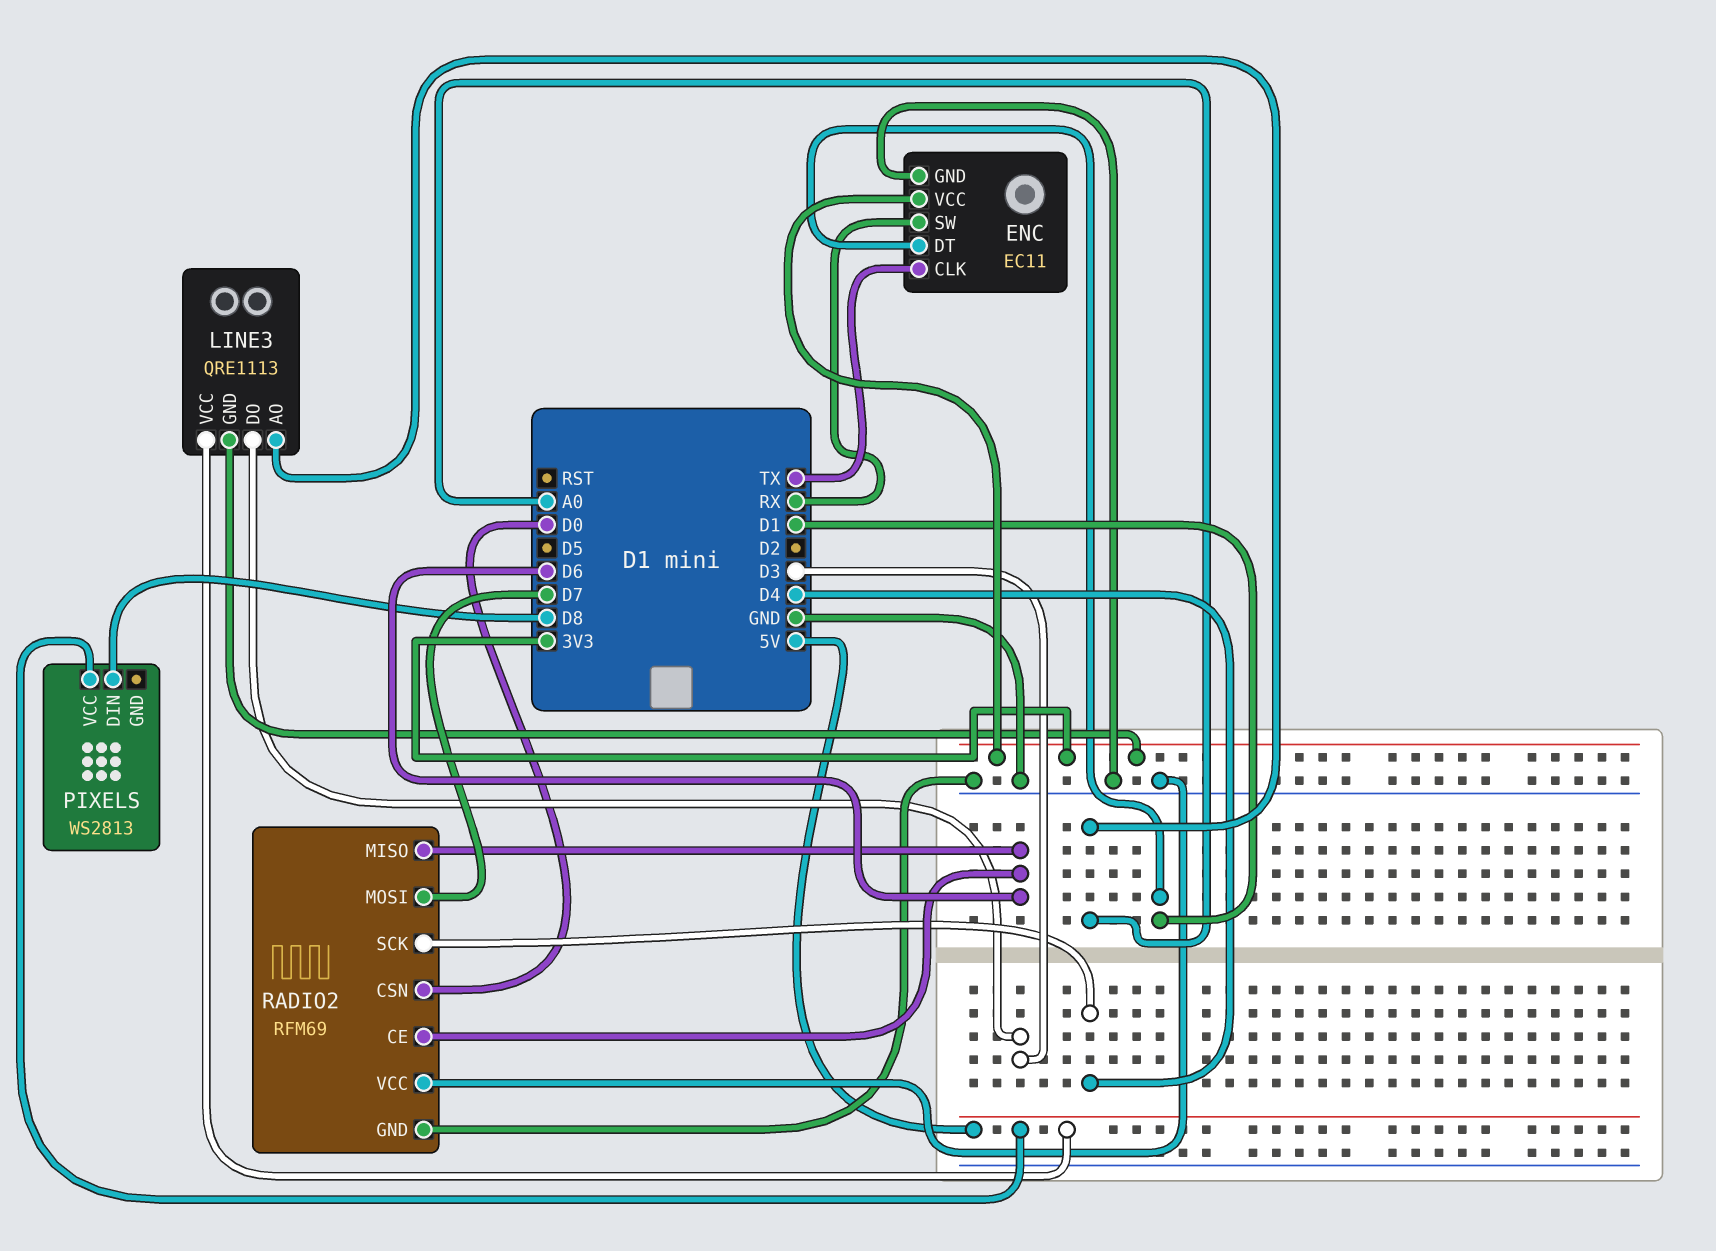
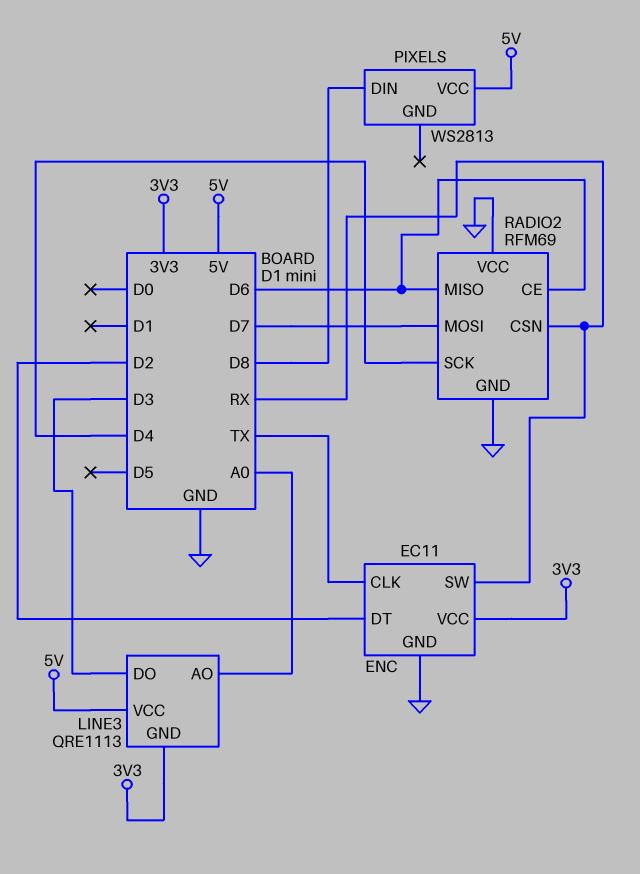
ENC pin DT: D1 -> D2
RADIO2 pin CSN: D0 -> RX

